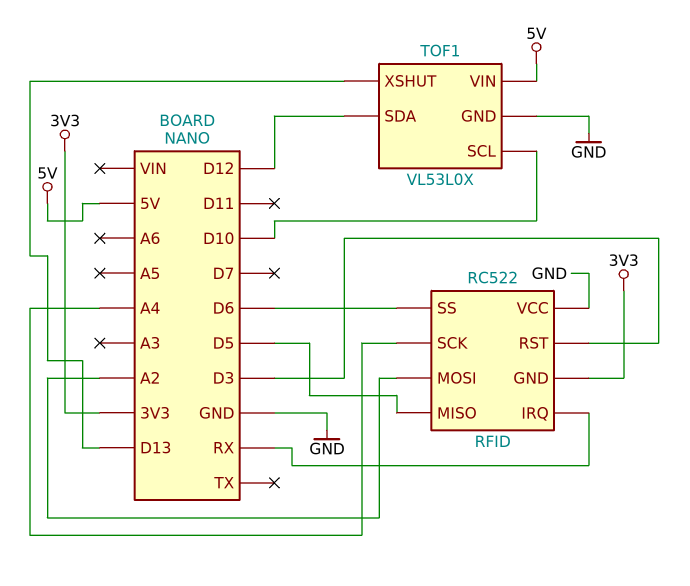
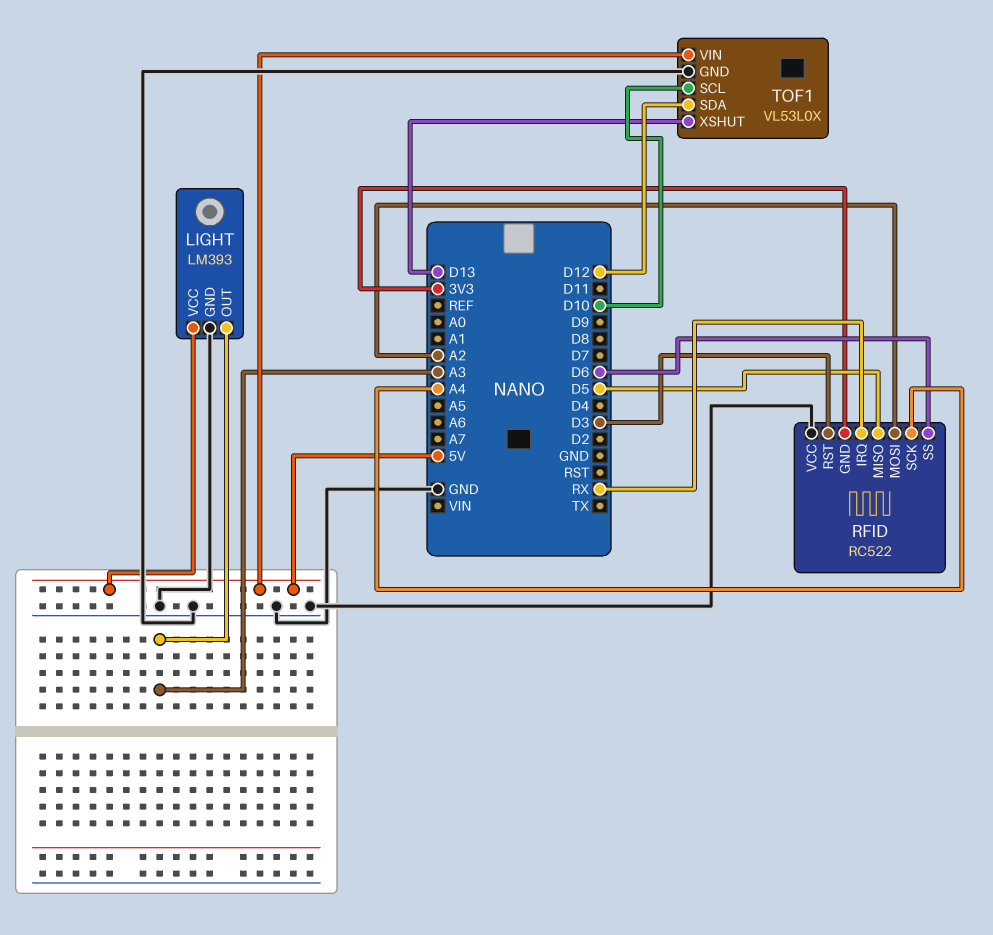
LIGHT: none -> LM393
LIGHT pin GND: none -> GND
LIGHT pin OUT: none -> A3
LIGHT pin VCC: none -> 5V

